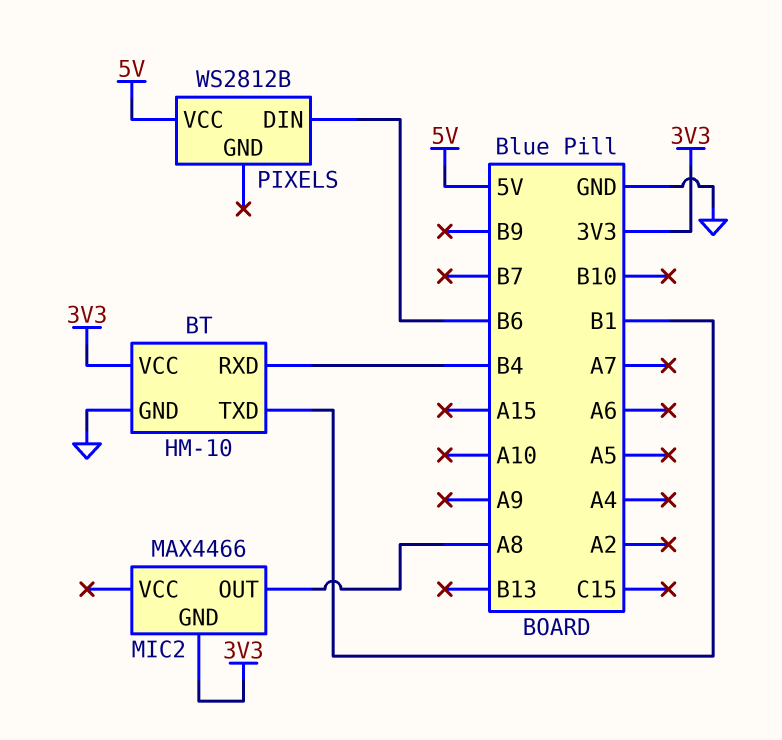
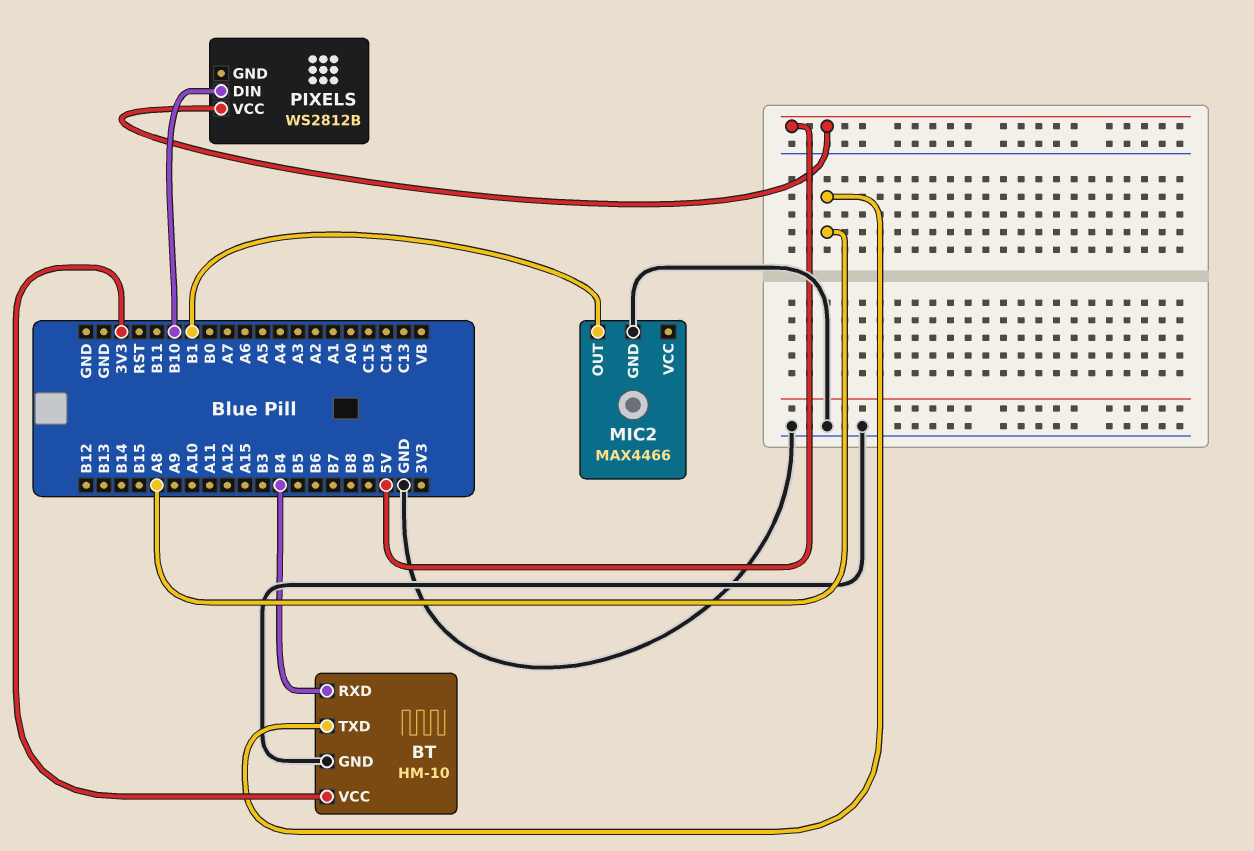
BT pin TXD: B1 -> A8
MIC2 pin GND: 3V3 -> GND
MIC2 pin OUT: A8 -> B1
PIXELS pin DIN: B6 -> B10

